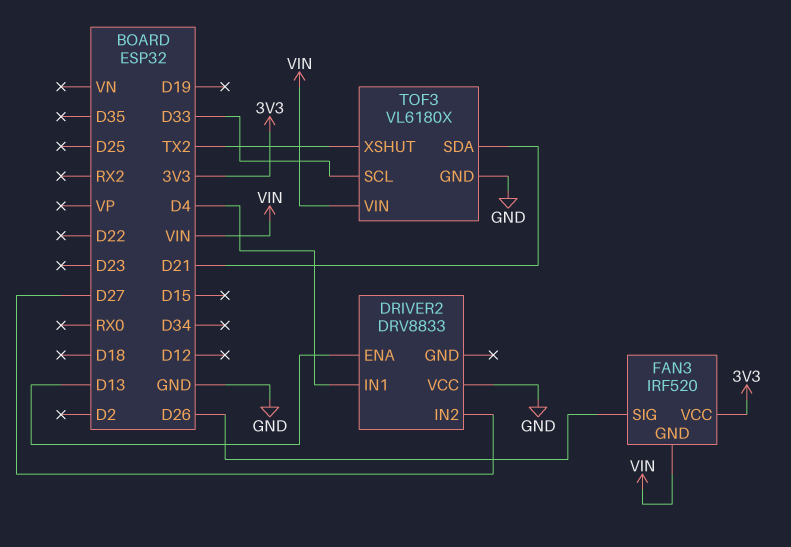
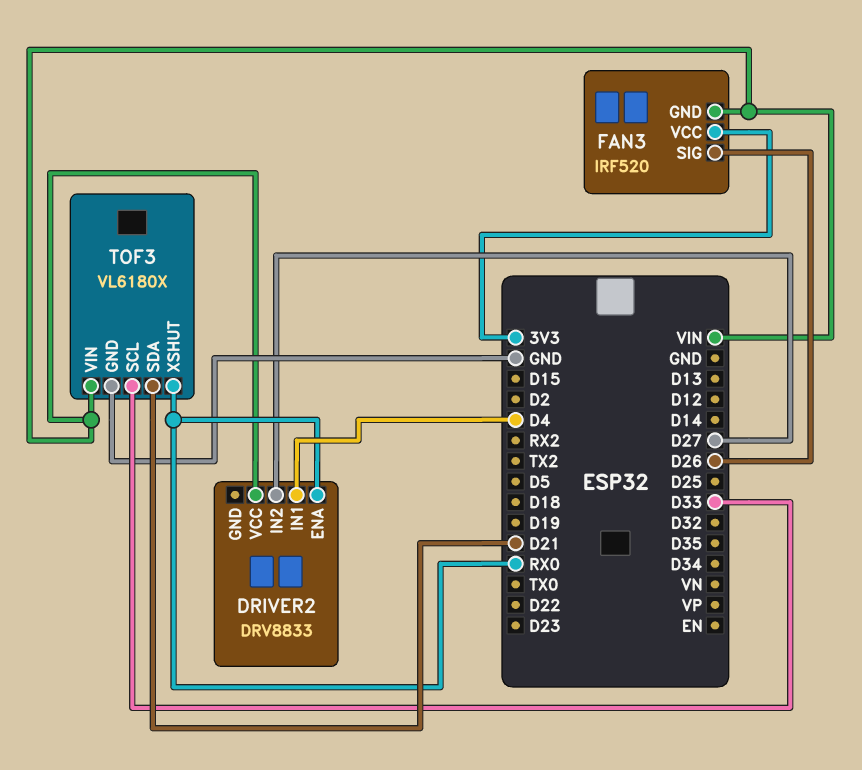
DRIVER2 pin ENA: D13 -> RX0
DRIVER2 pin VCC: GND -> VIN
TOF3 pin XSHUT: TX2 -> RX0

